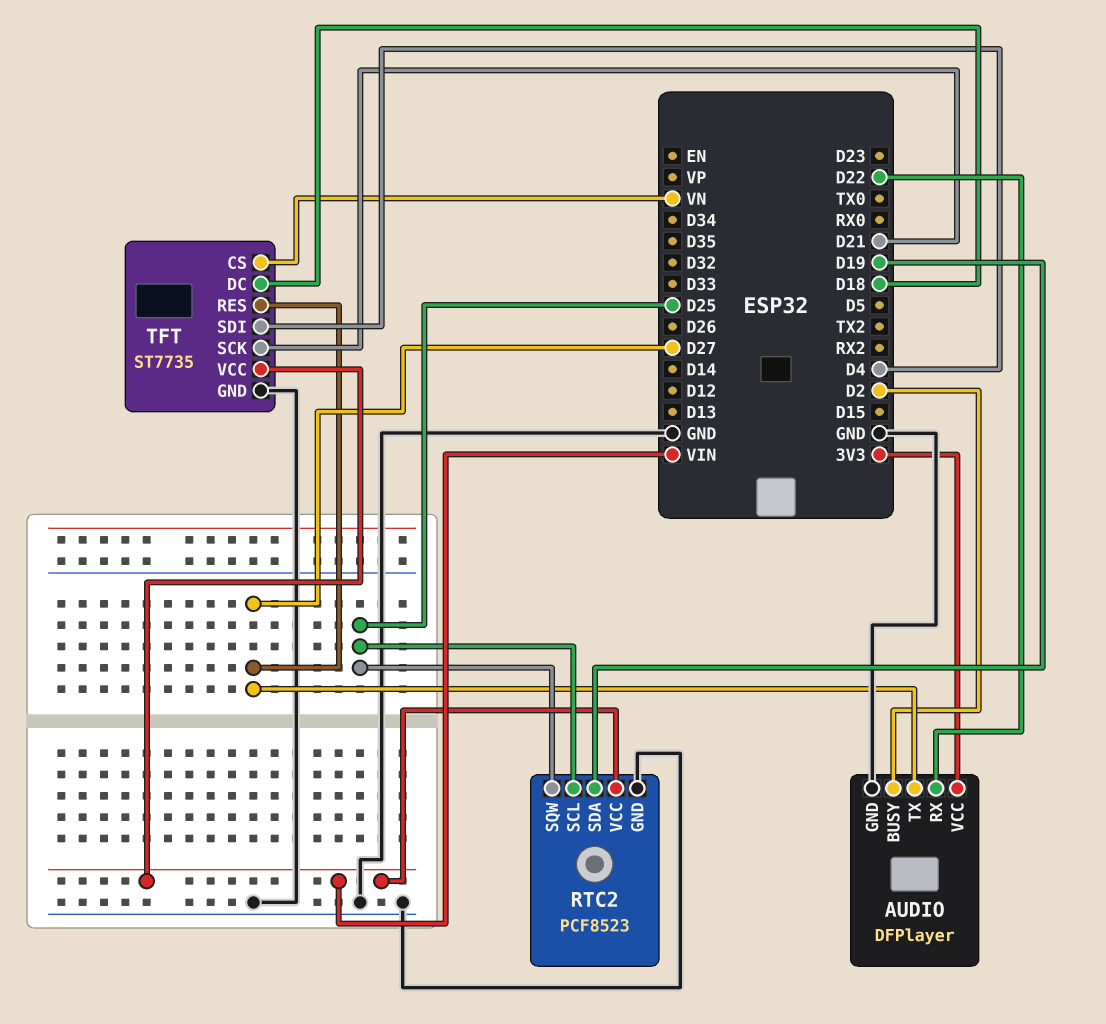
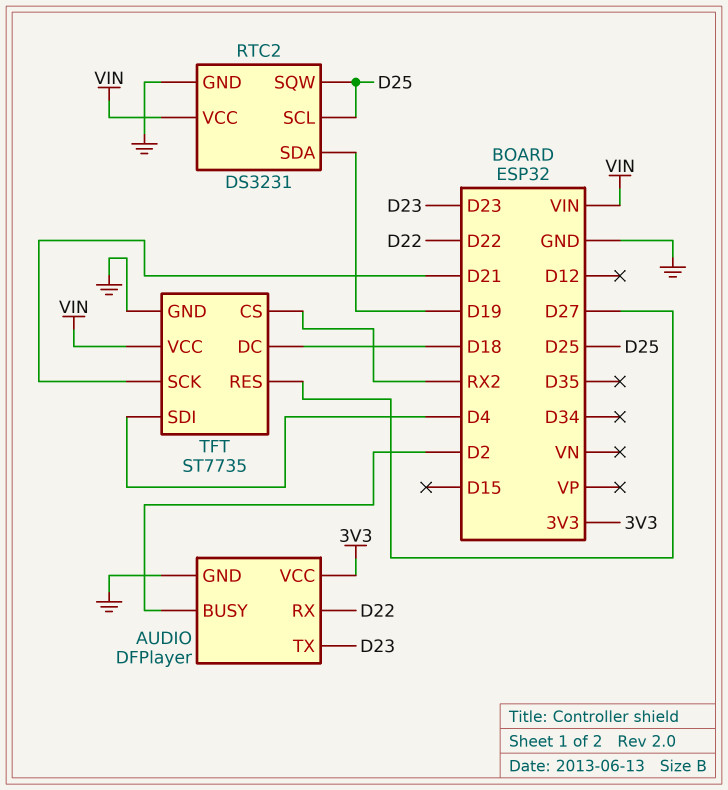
AUDIO pin TX: D27 -> D23
RTC2: PCF8523 -> DS3231
TFT pin CS: VN -> RX2

